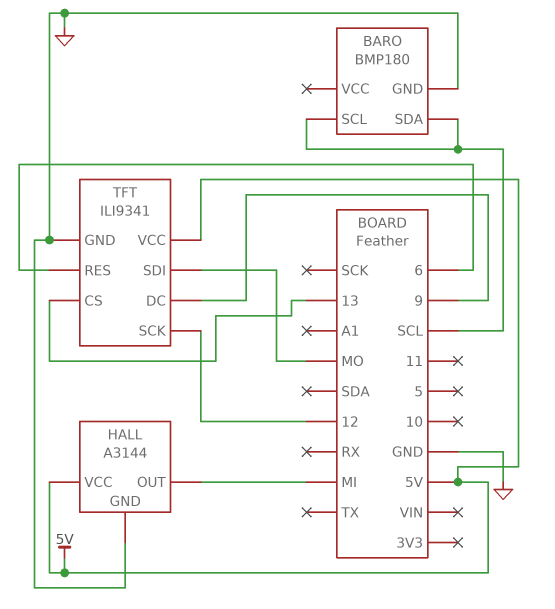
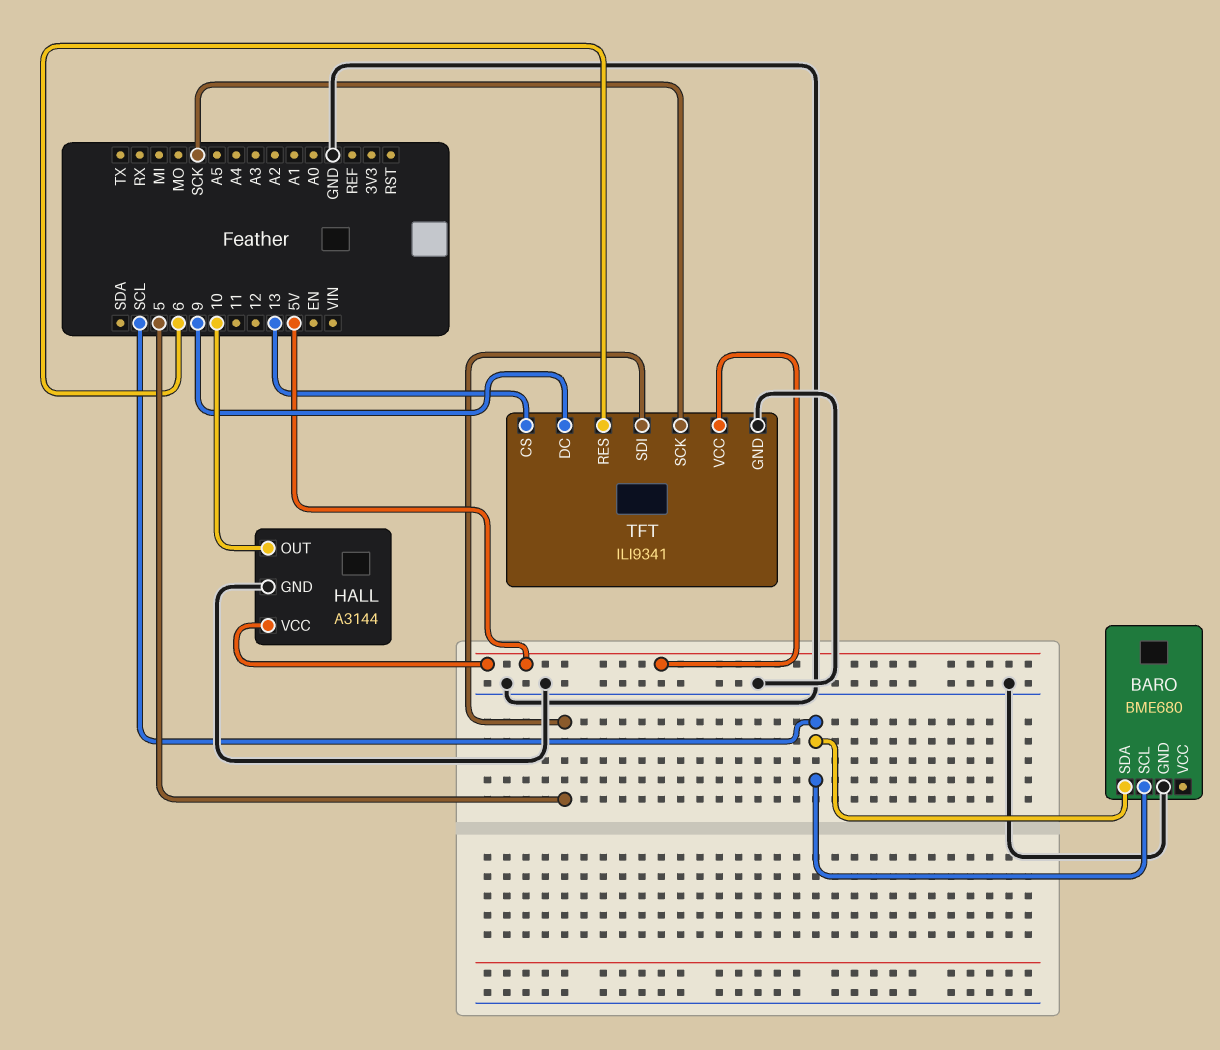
BARO: BMP180 -> BME680
HALL pin OUT: MI -> 10
TFT pin SCK: 12 -> SCK
TFT pin SDI: MO -> 5

